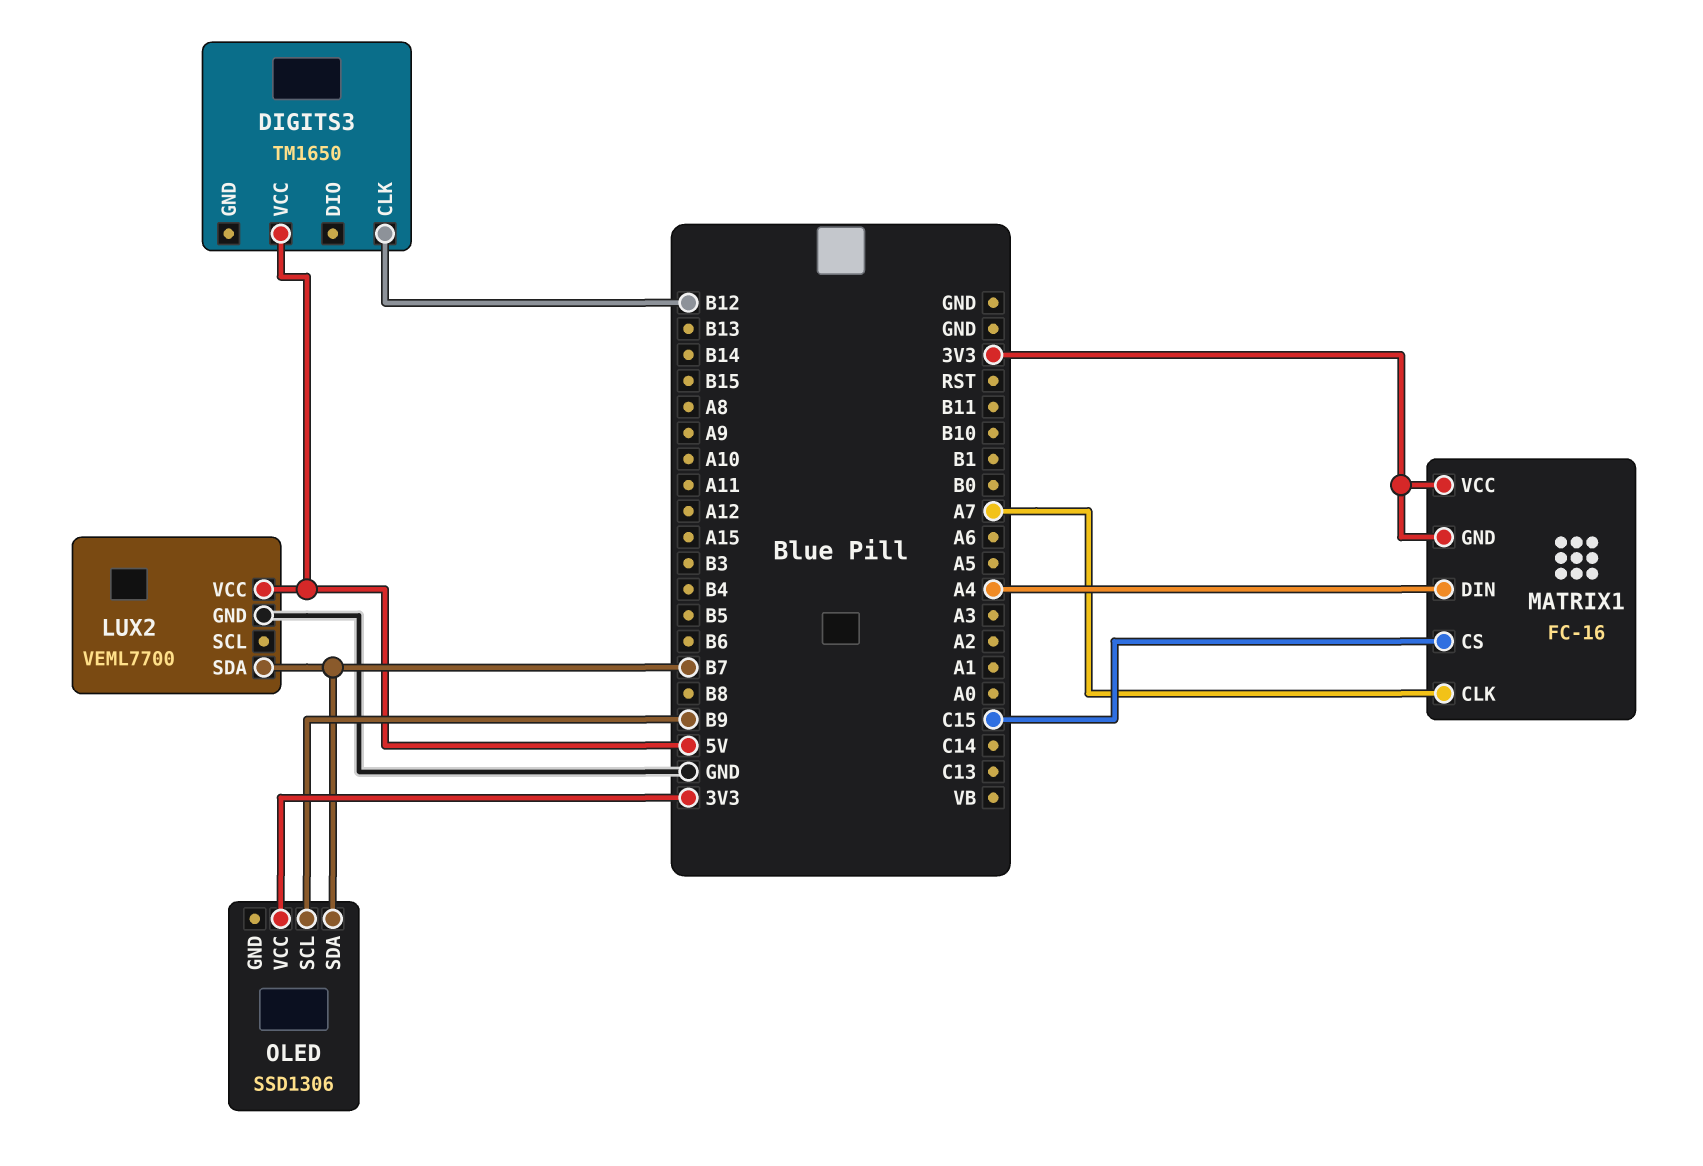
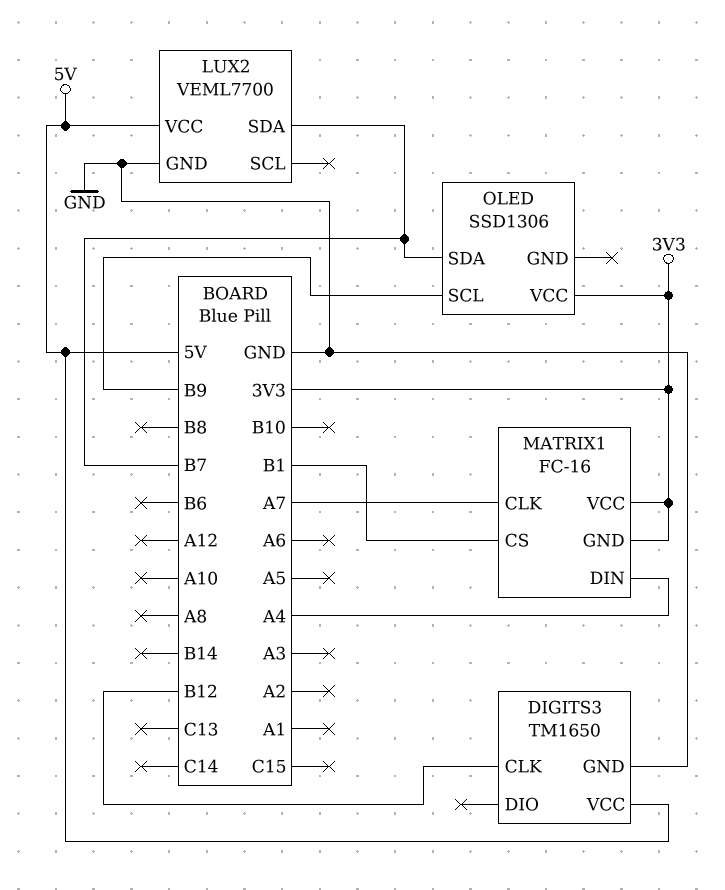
DIGITS3 pin GND: none -> GND
MATRIX1 pin CS: C15 -> B1

